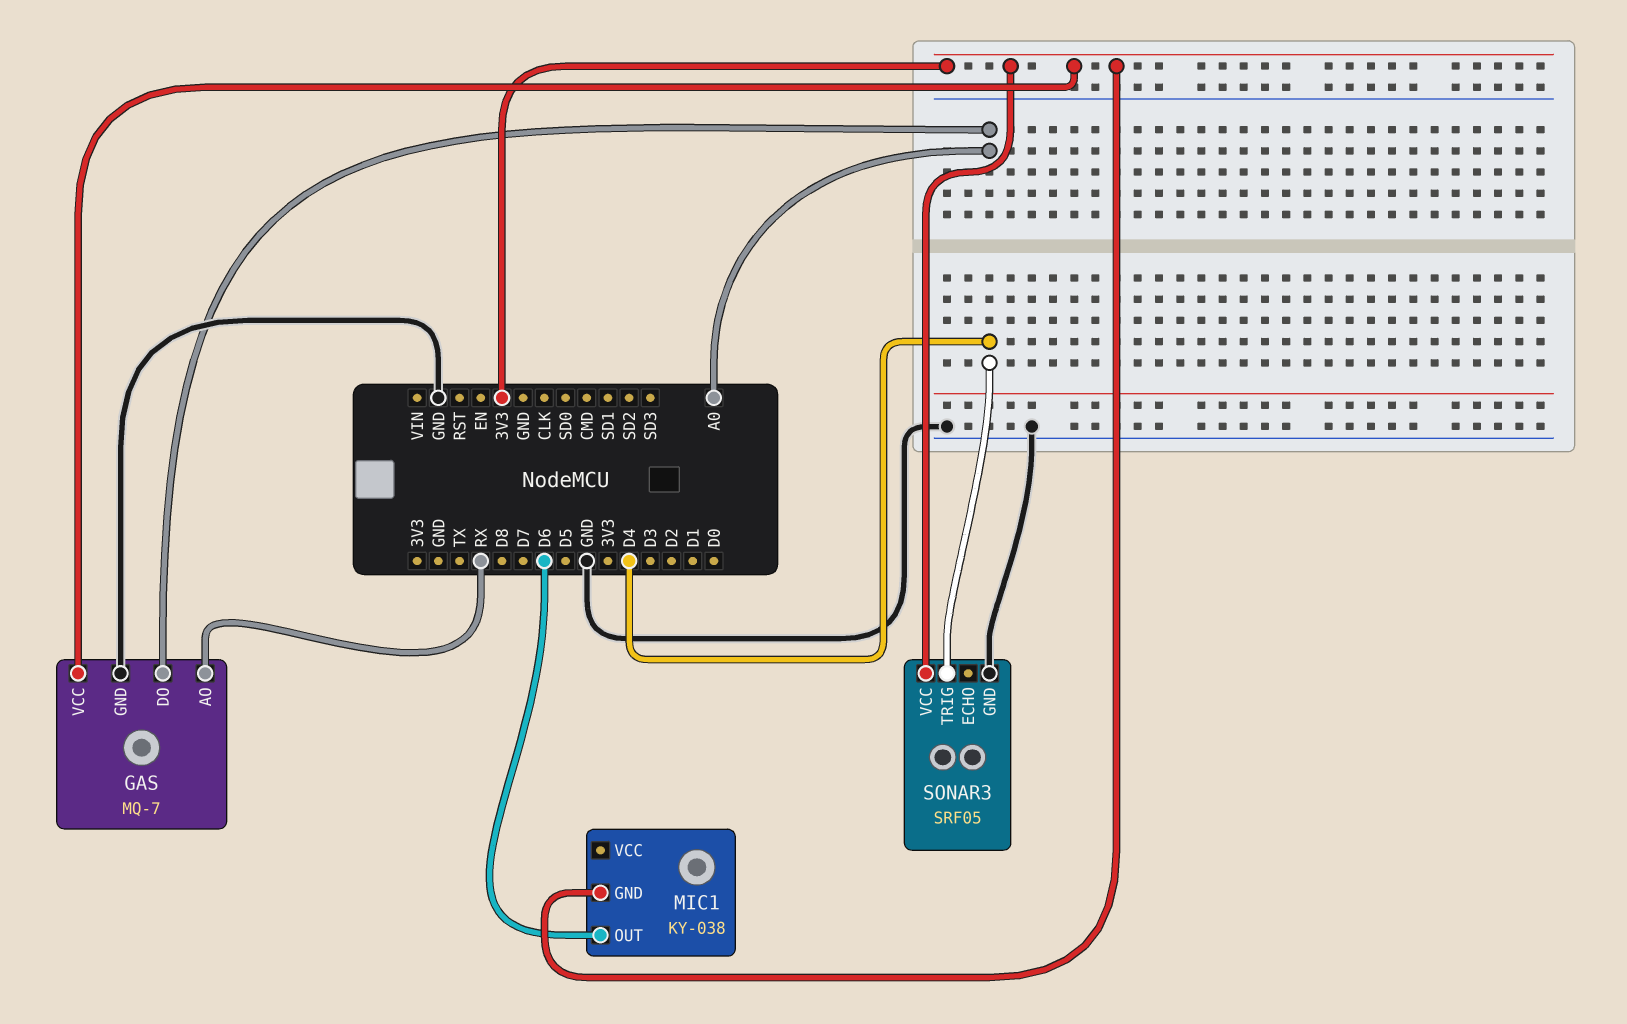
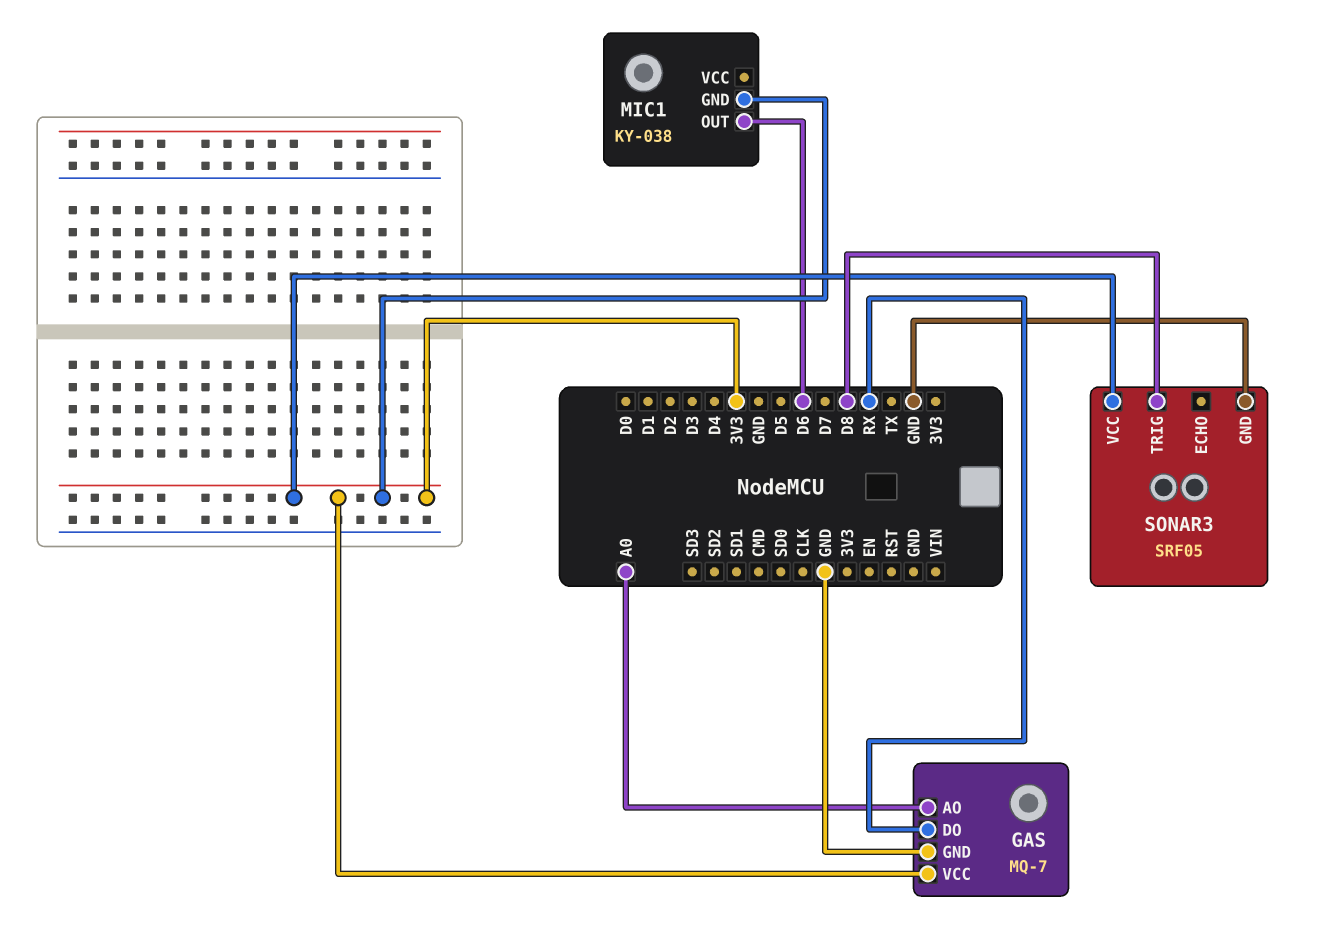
GAS pin AO: RX -> A0
GAS pin DO: A0 -> RX
SONAR3 pin TRIG: D4 -> D8

